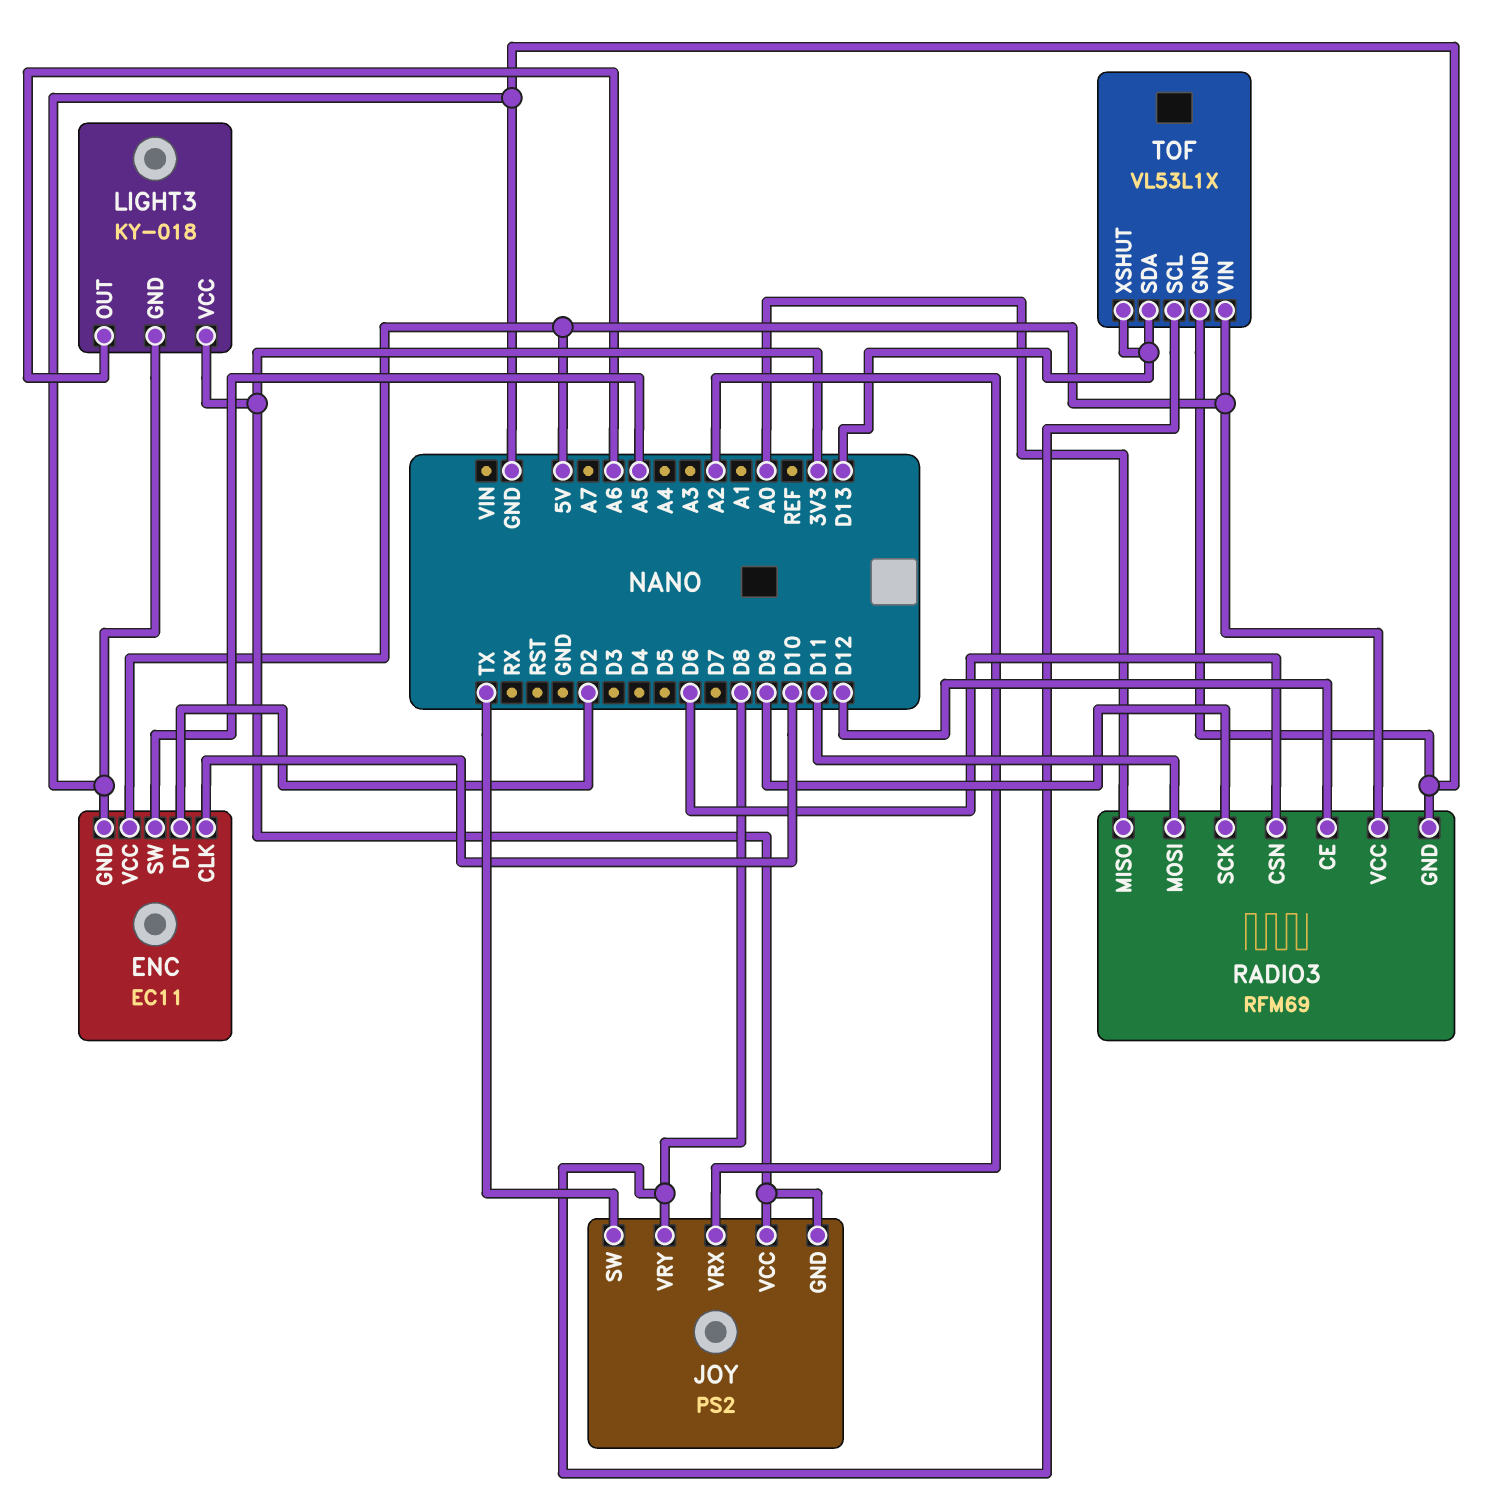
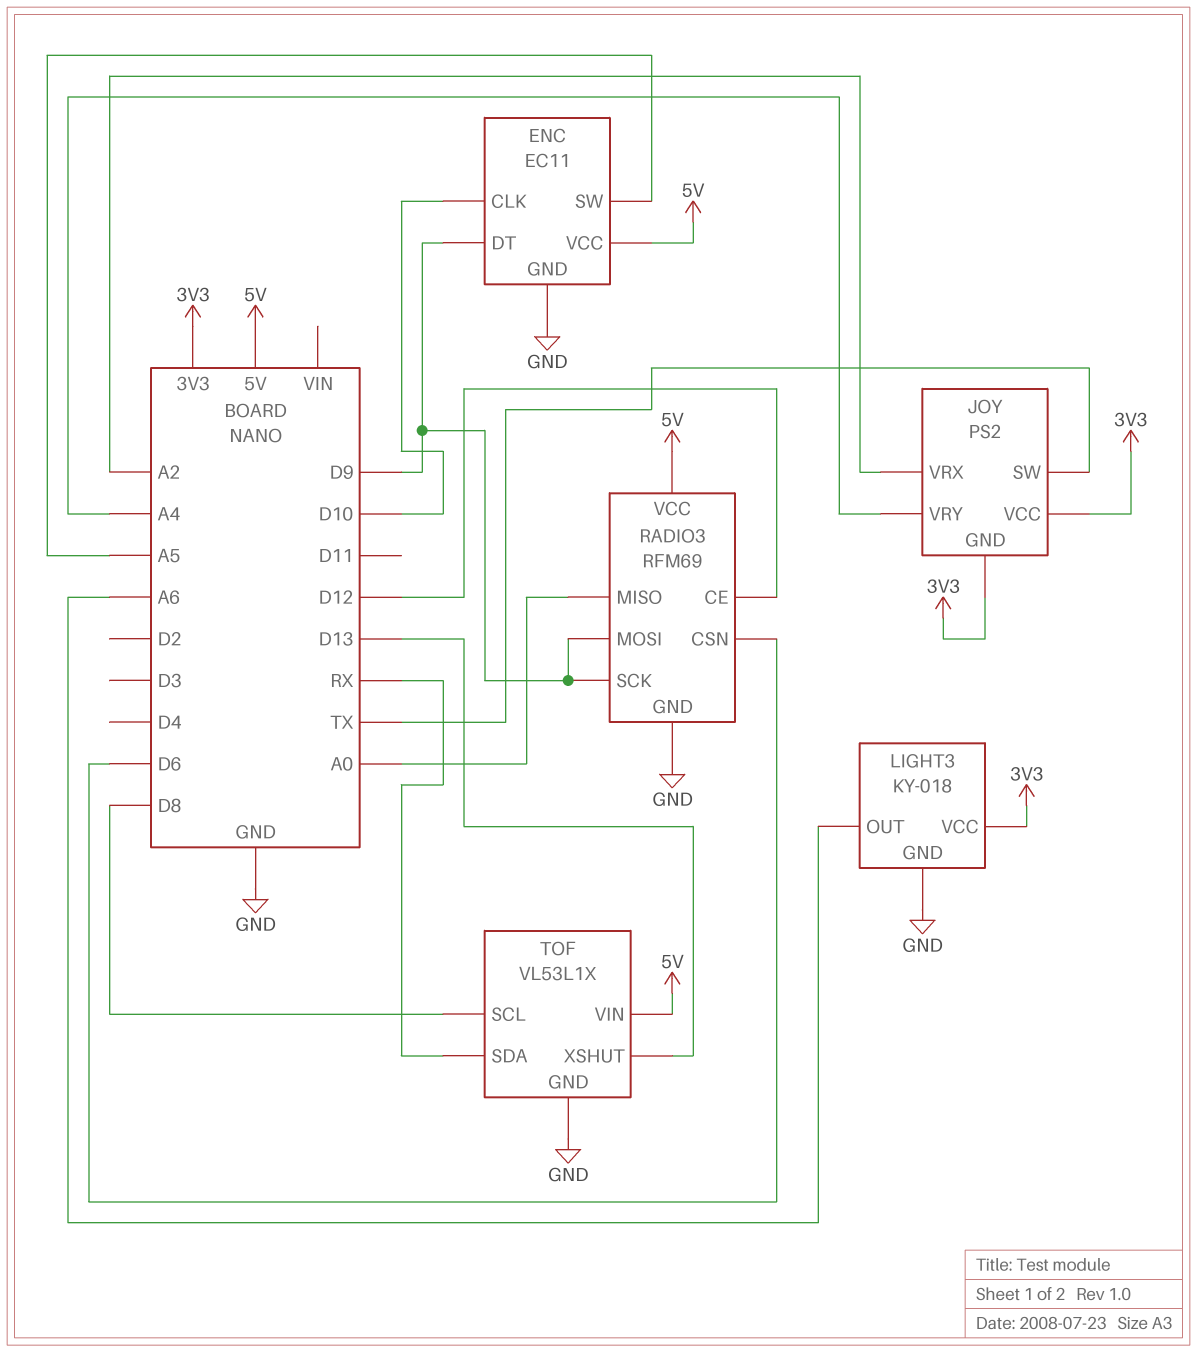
ENC pin DT: D2 -> D9
JOY pin VRY: D8 -> A4
RADIO3 pin MOSI: D11 -> D9
TOF pin SDA: D13 -> RX

